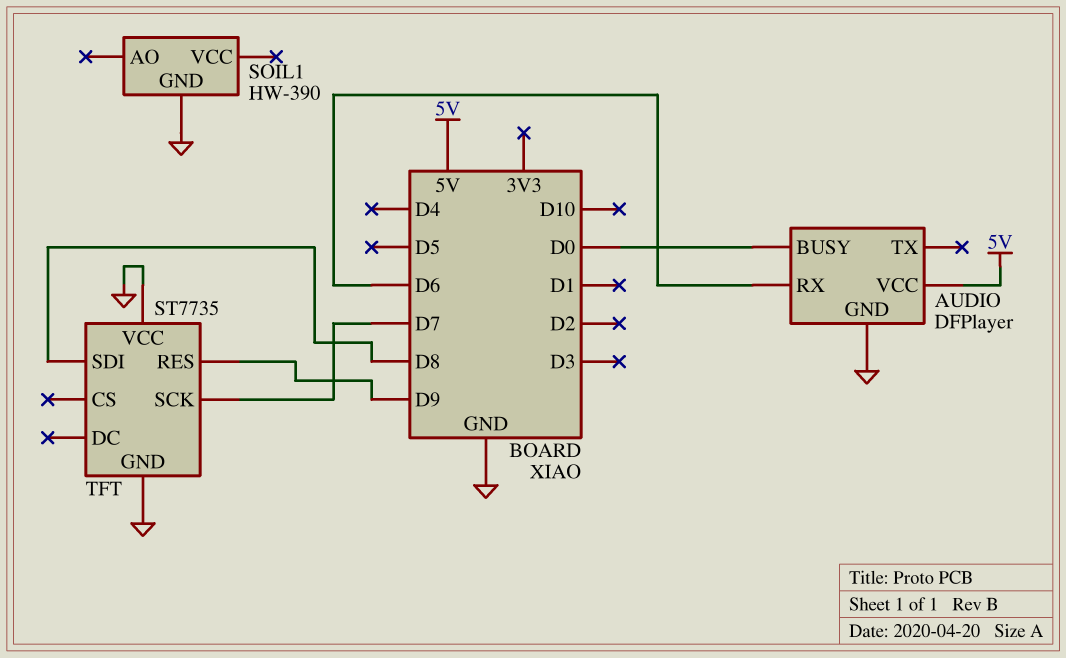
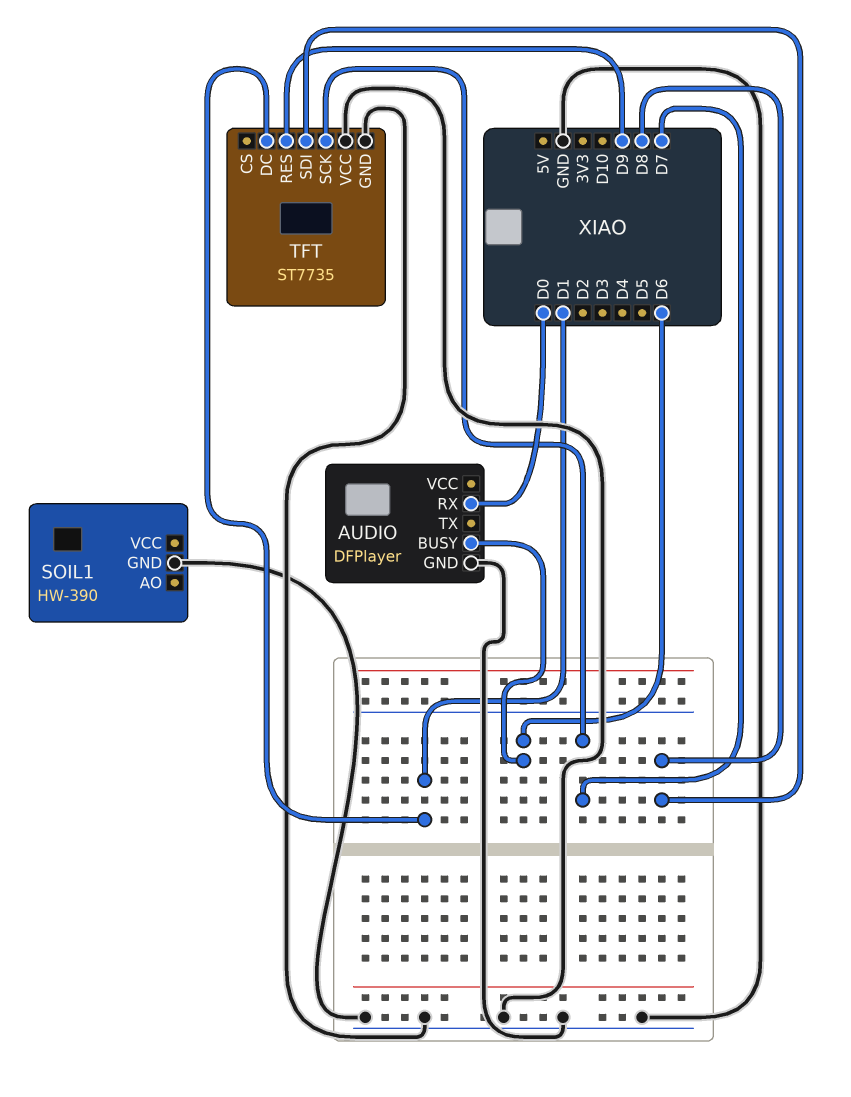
AUDIO pin BUSY: D0 -> D6
AUDIO pin RX: D6 -> D0
AUDIO pin VCC: 5V -> none
TFT pin DC: none -> D1

